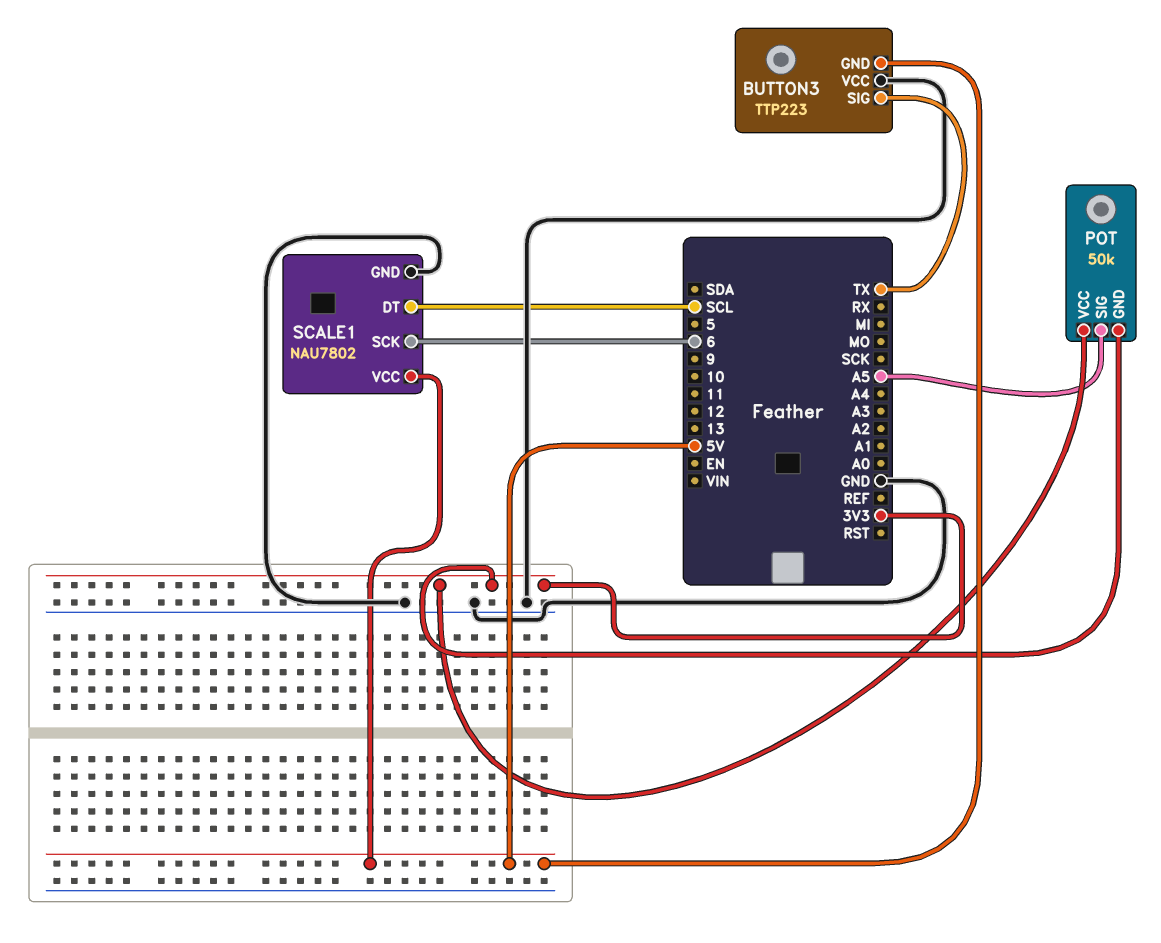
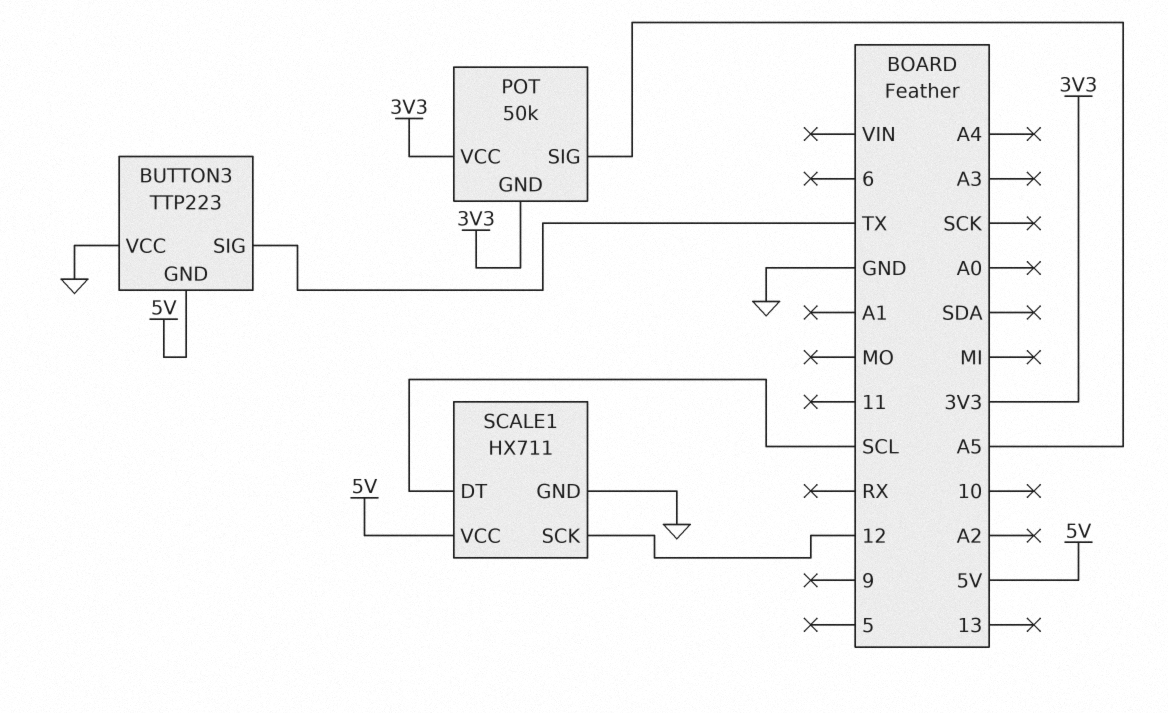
SCALE1: NAU7802 -> HX711
SCALE1 pin SCK: 6 -> 12

